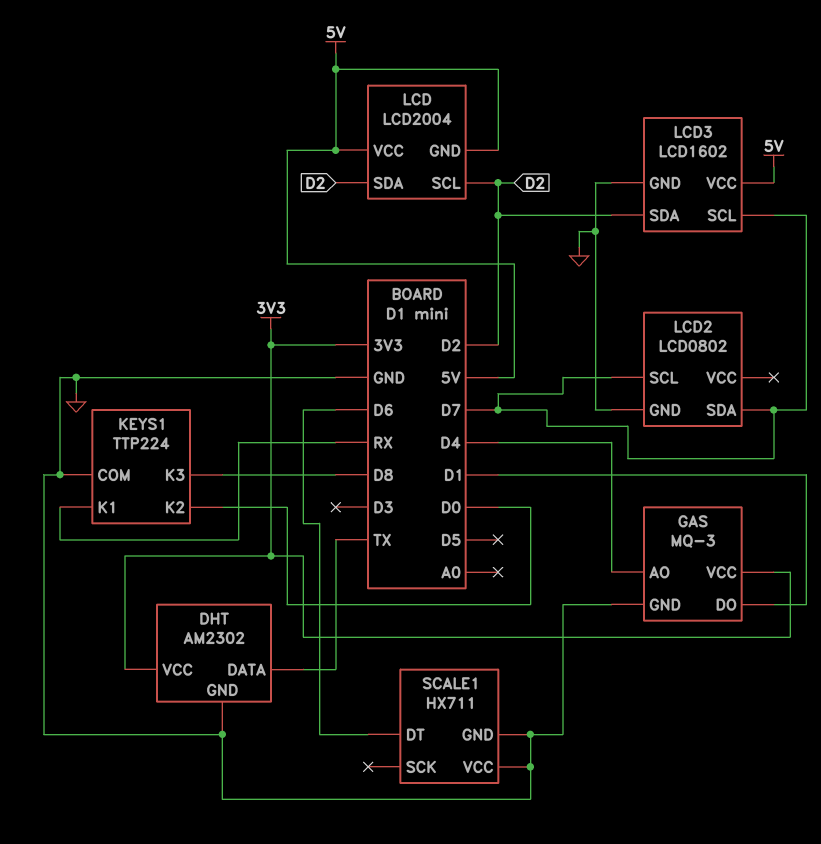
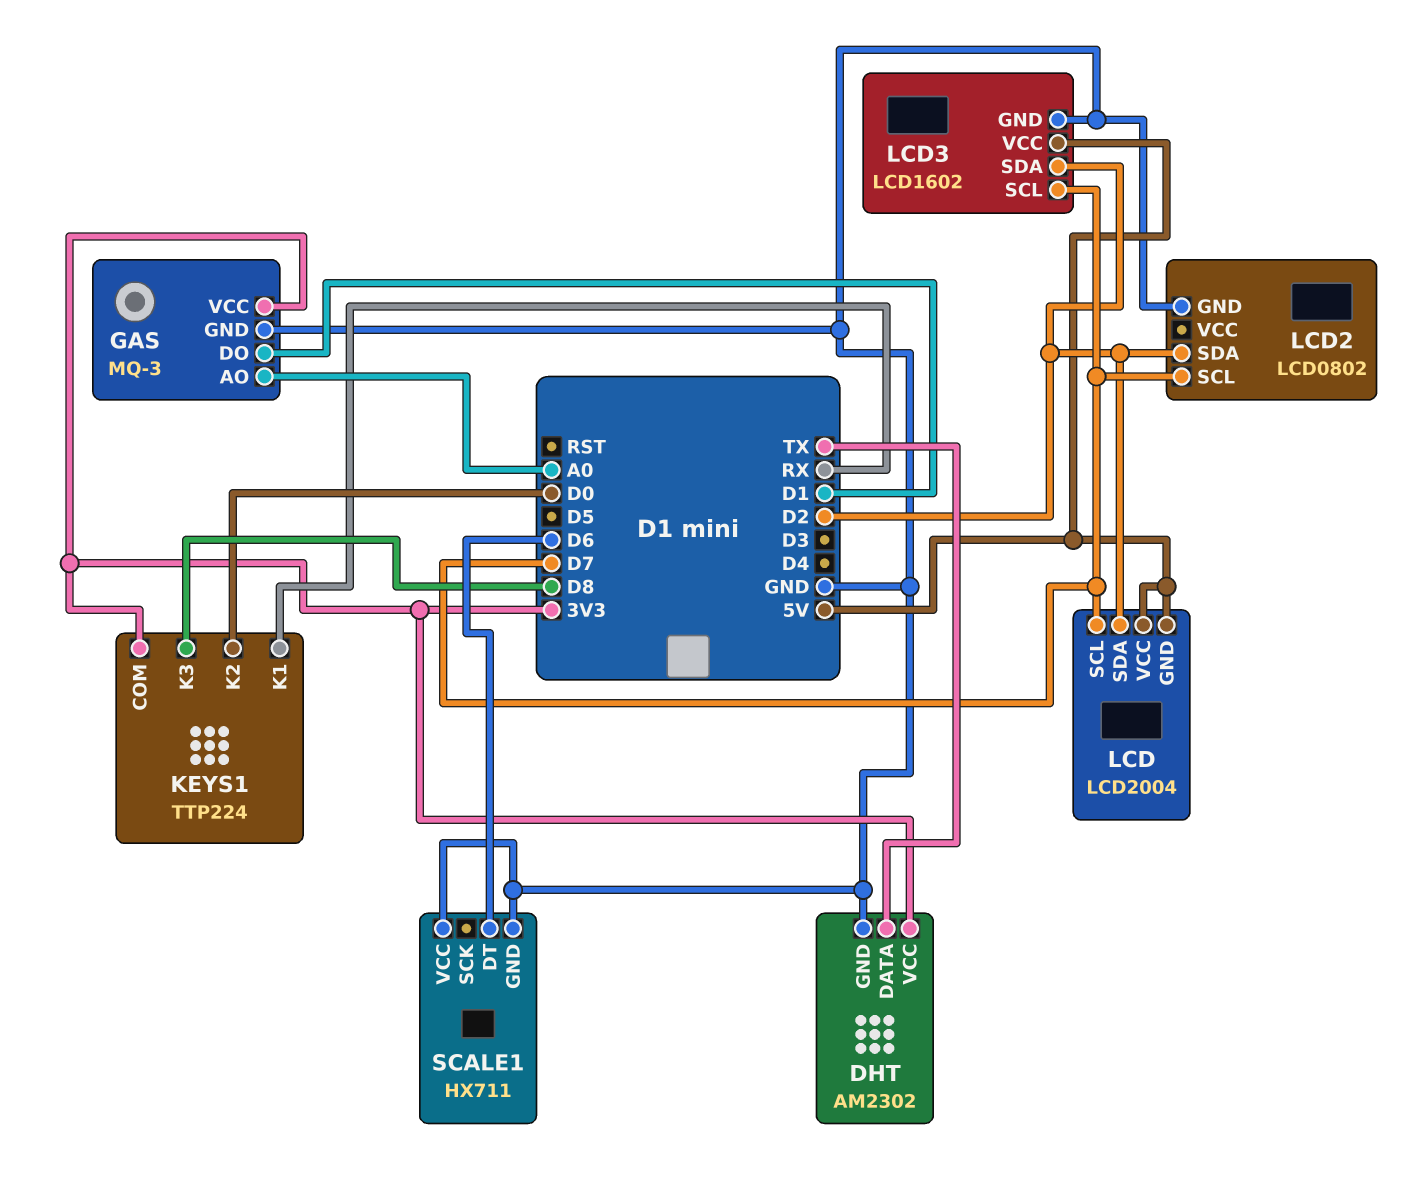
GAS pin AO: D4 -> A0
KEYS1 pin COM: GND -> 3V3
LCD pin SCL: D2 -> D7
LCD2 pin SDA: D7 -> D2

